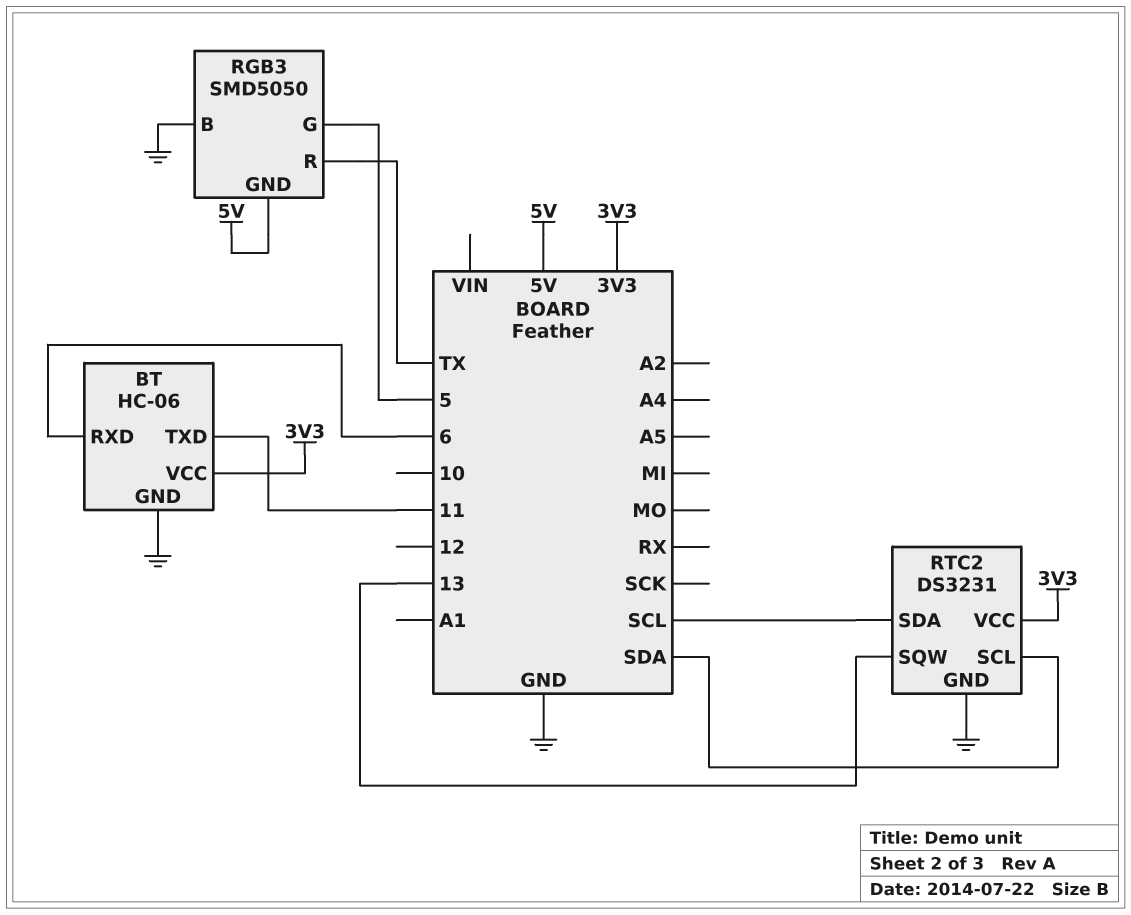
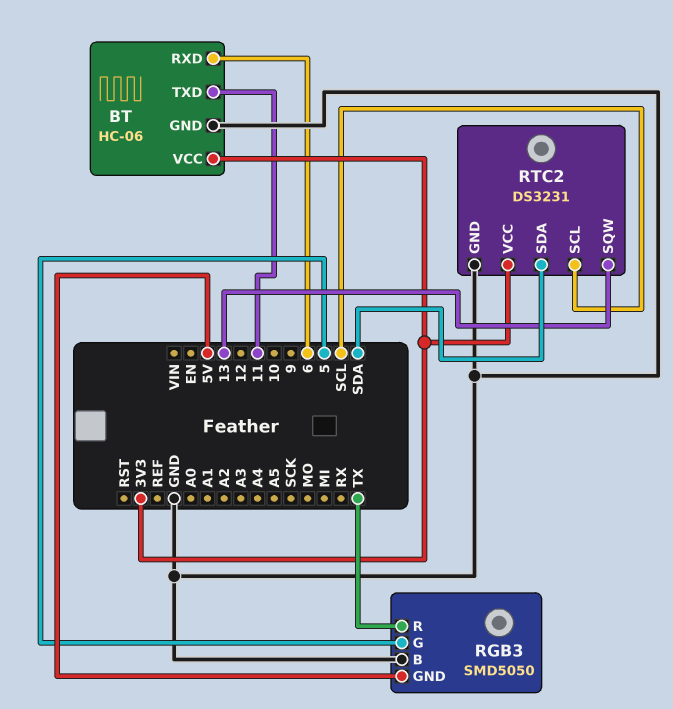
RTC2 pin SCL: SDA -> SCL
RTC2 pin SDA: SCL -> SDA

